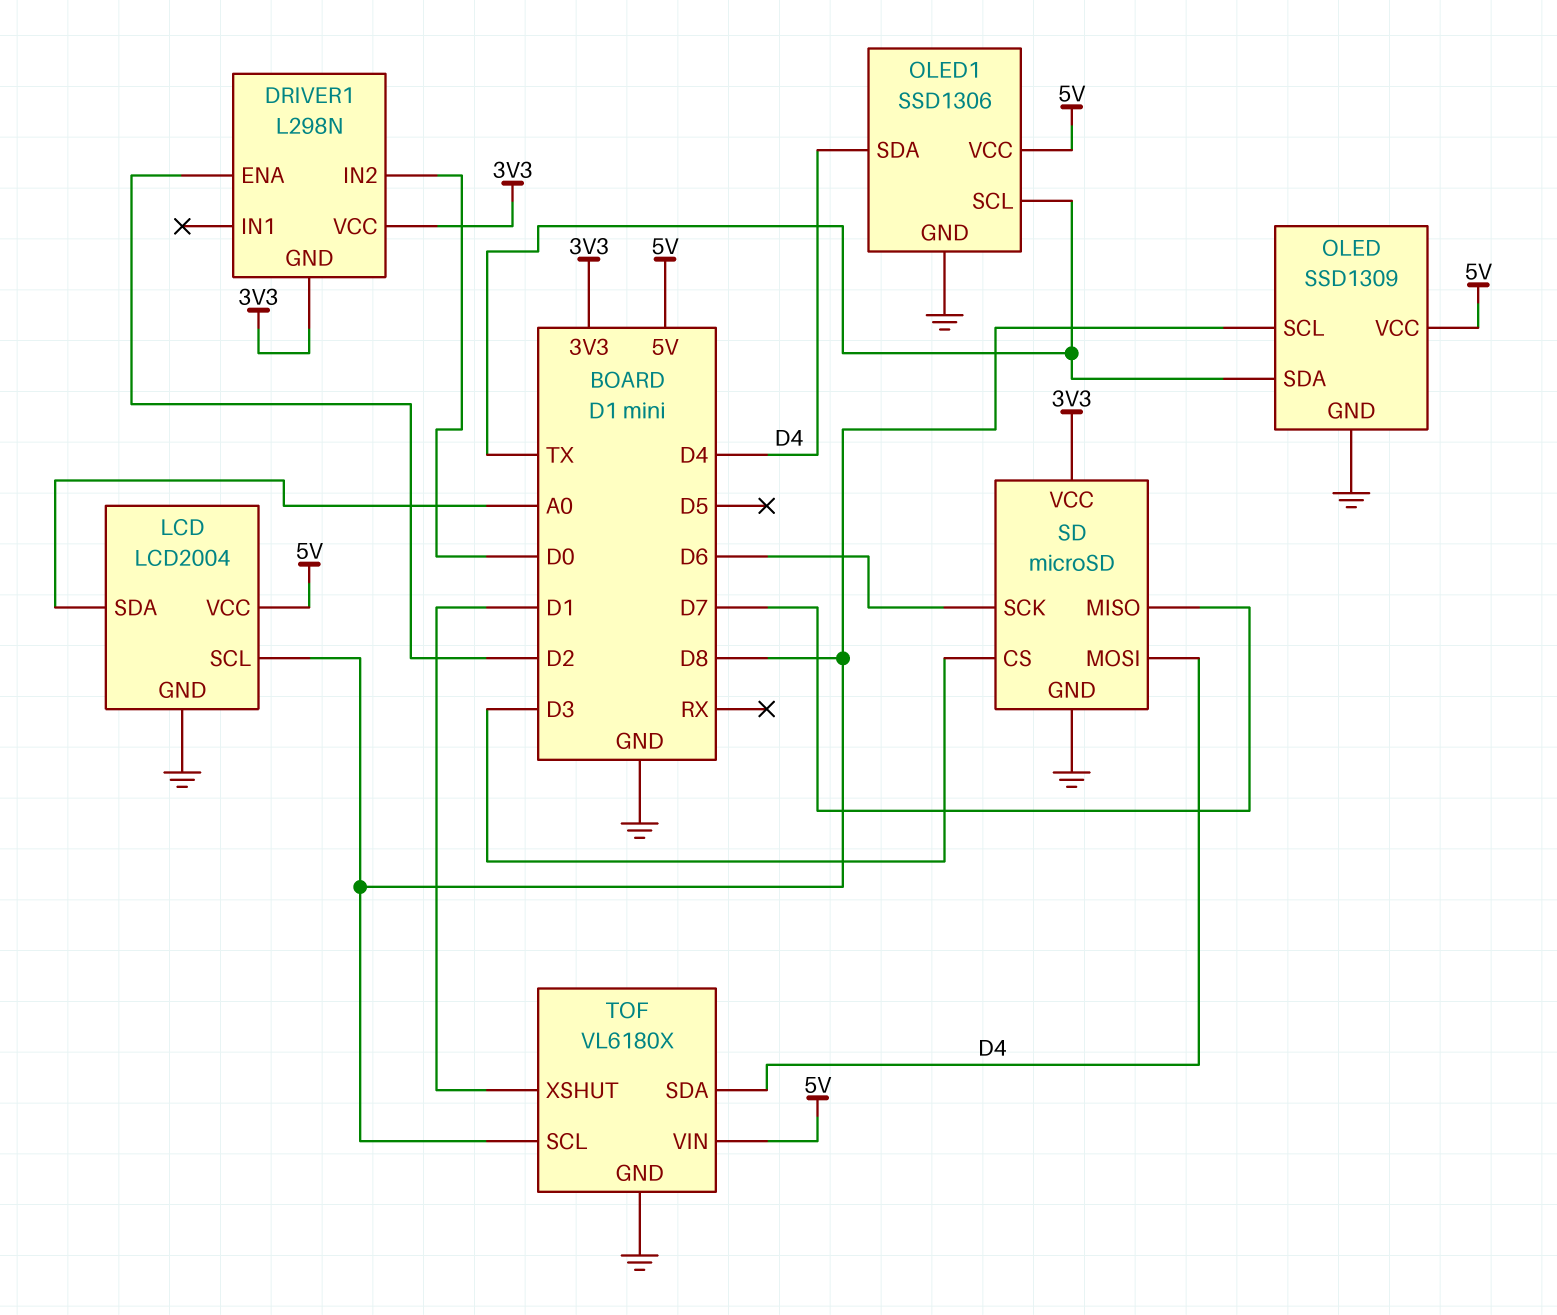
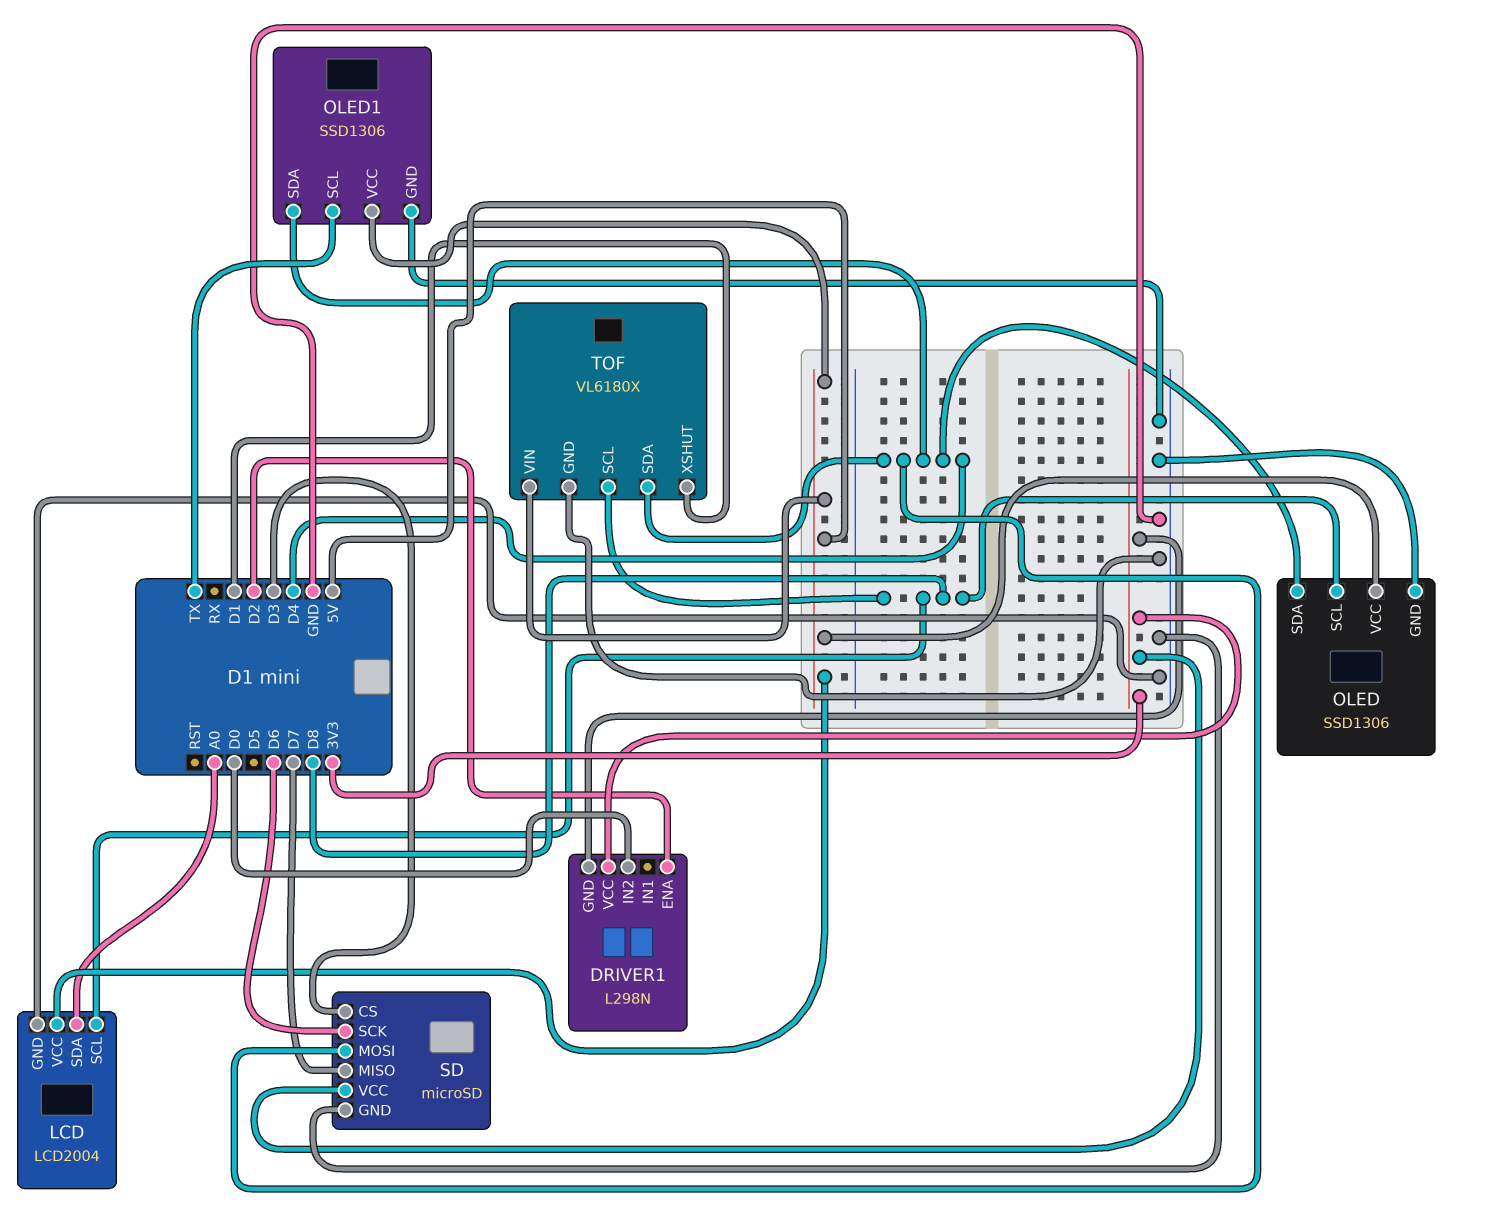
OLED: SSD1309 -> SSD1306
OLED pin SDA: TX -> D4

